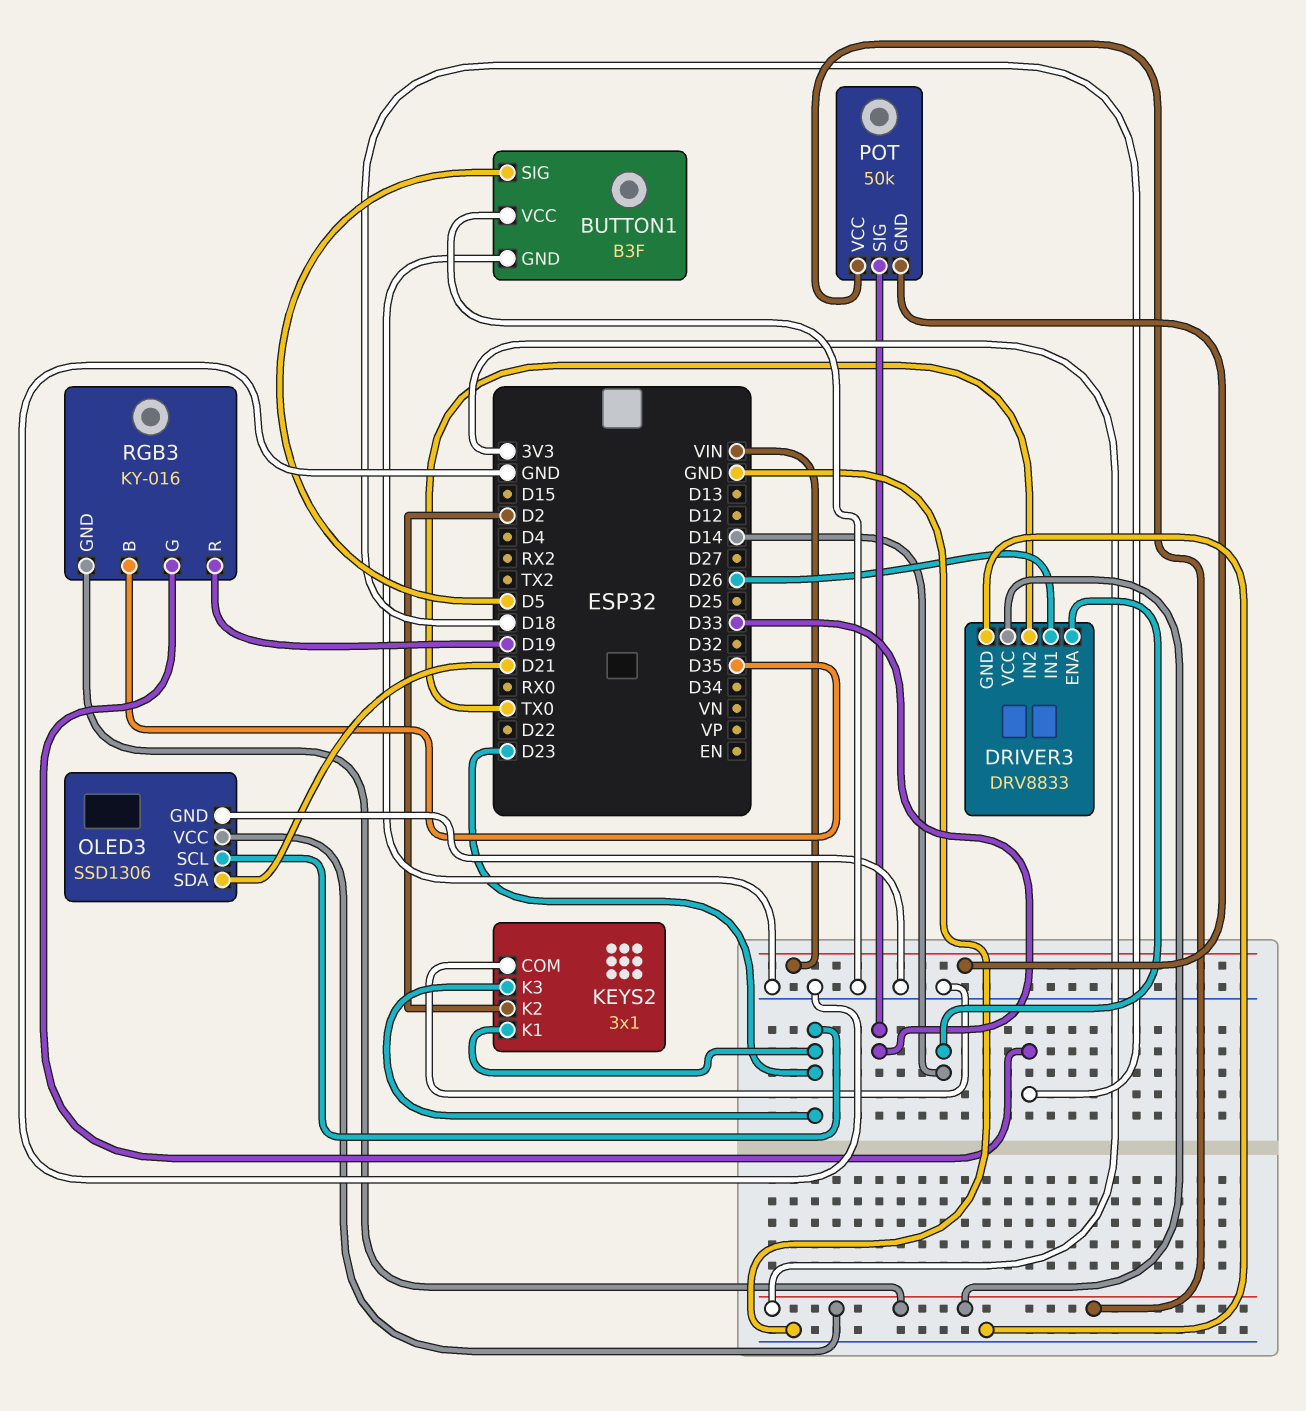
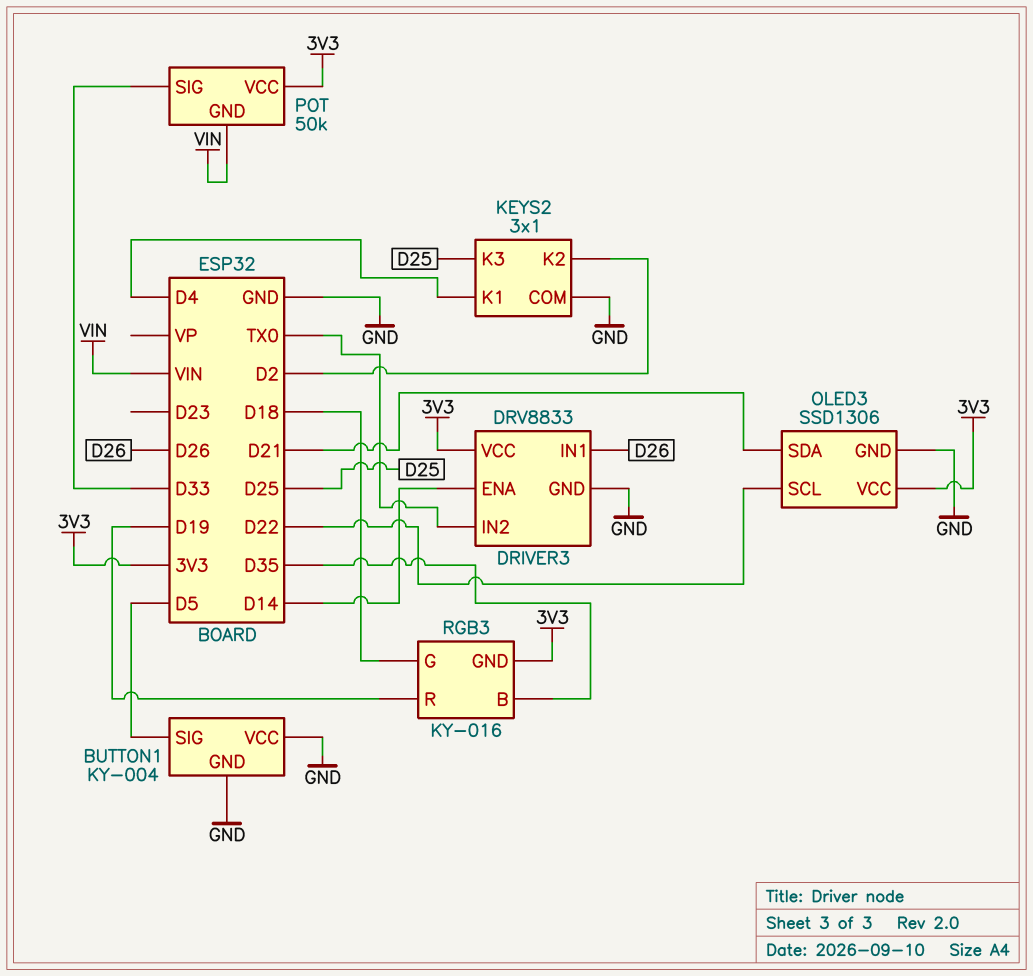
BUTTON1: B3F -> KY-004
KEYS2 pin K1: D23 -> D4
KEYS2 pin K3: D23 -> D25
OLED3 pin SCL: D23 -> D22

